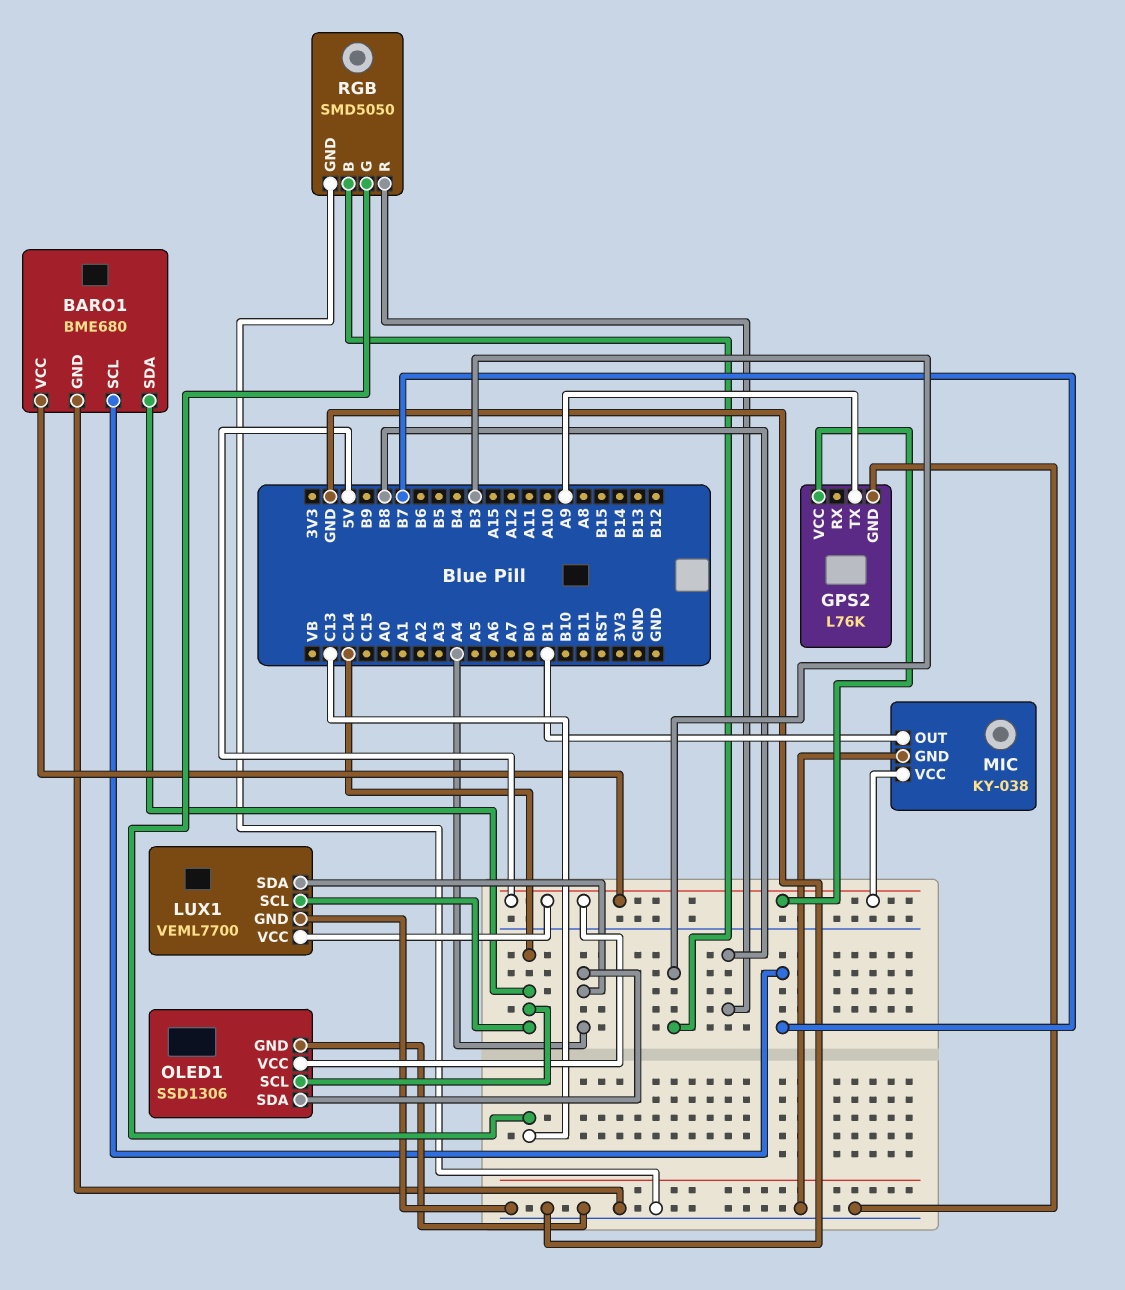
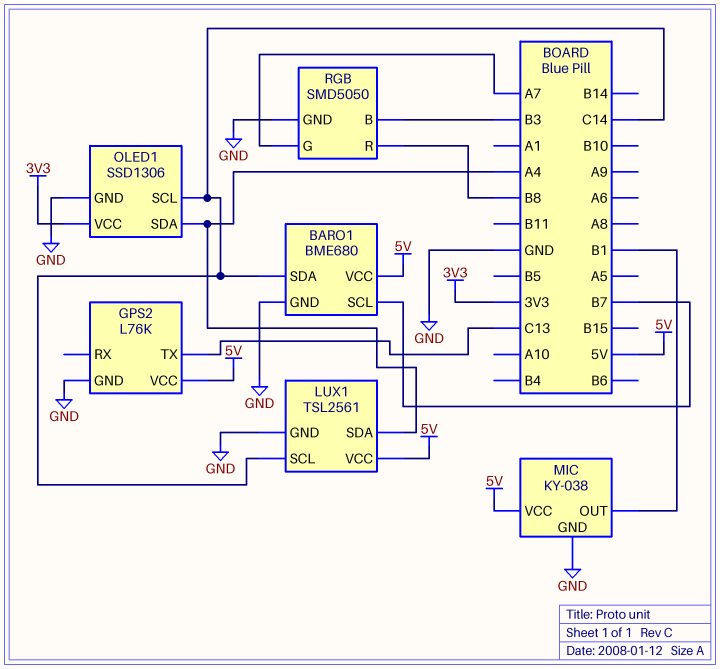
GPS2 pin TX: A9 -> C13
LUX1: VEML7700 -> TSL2561
OLED1 pin VCC: 5V -> 3V3
RGB pin G: C13 -> A7

